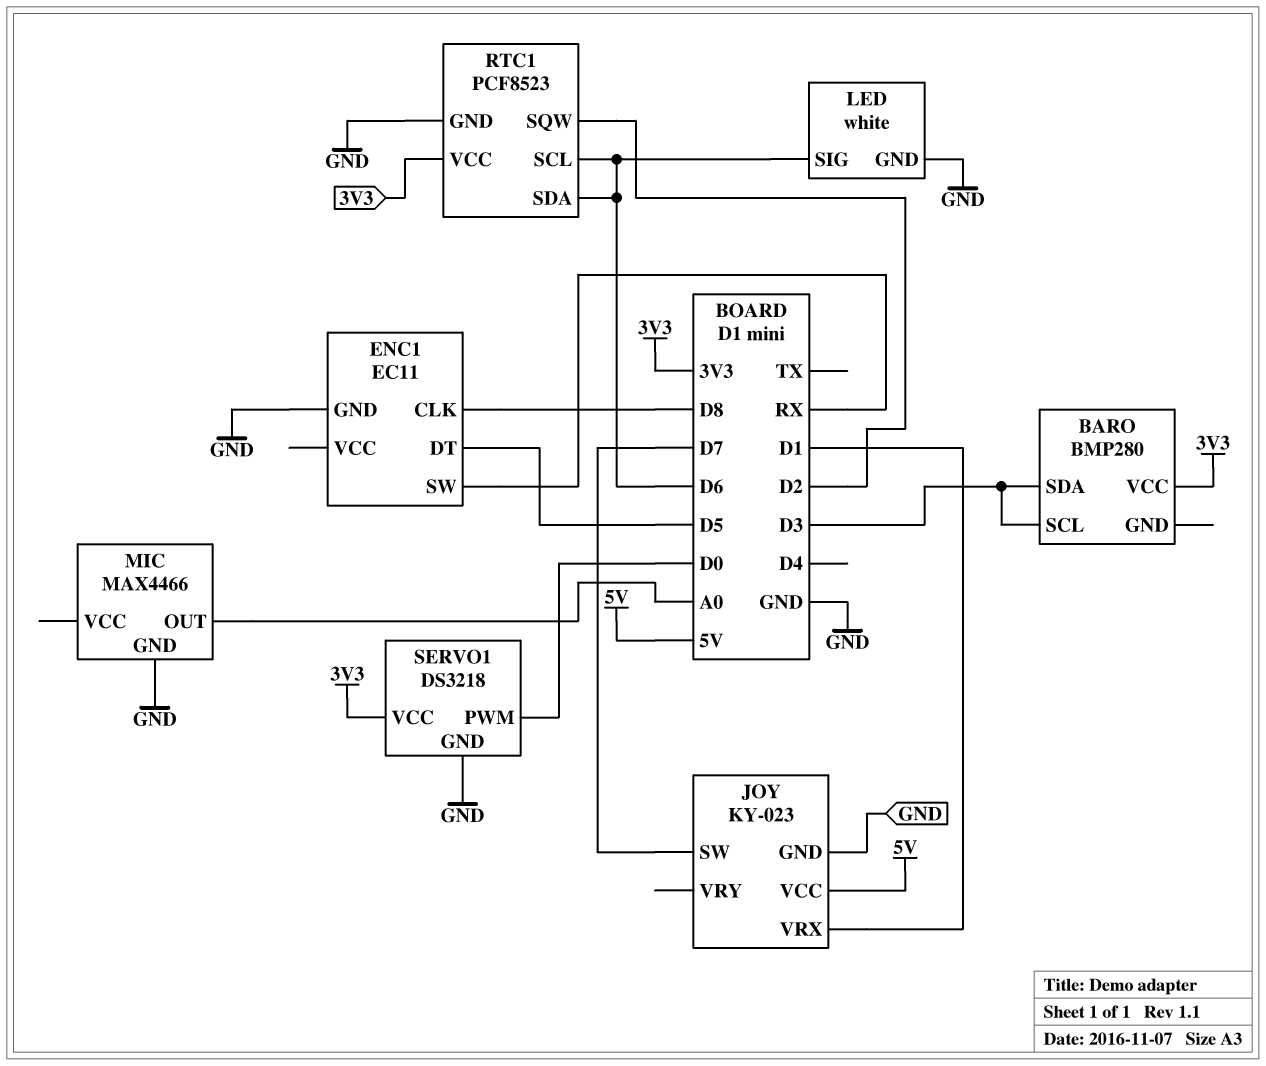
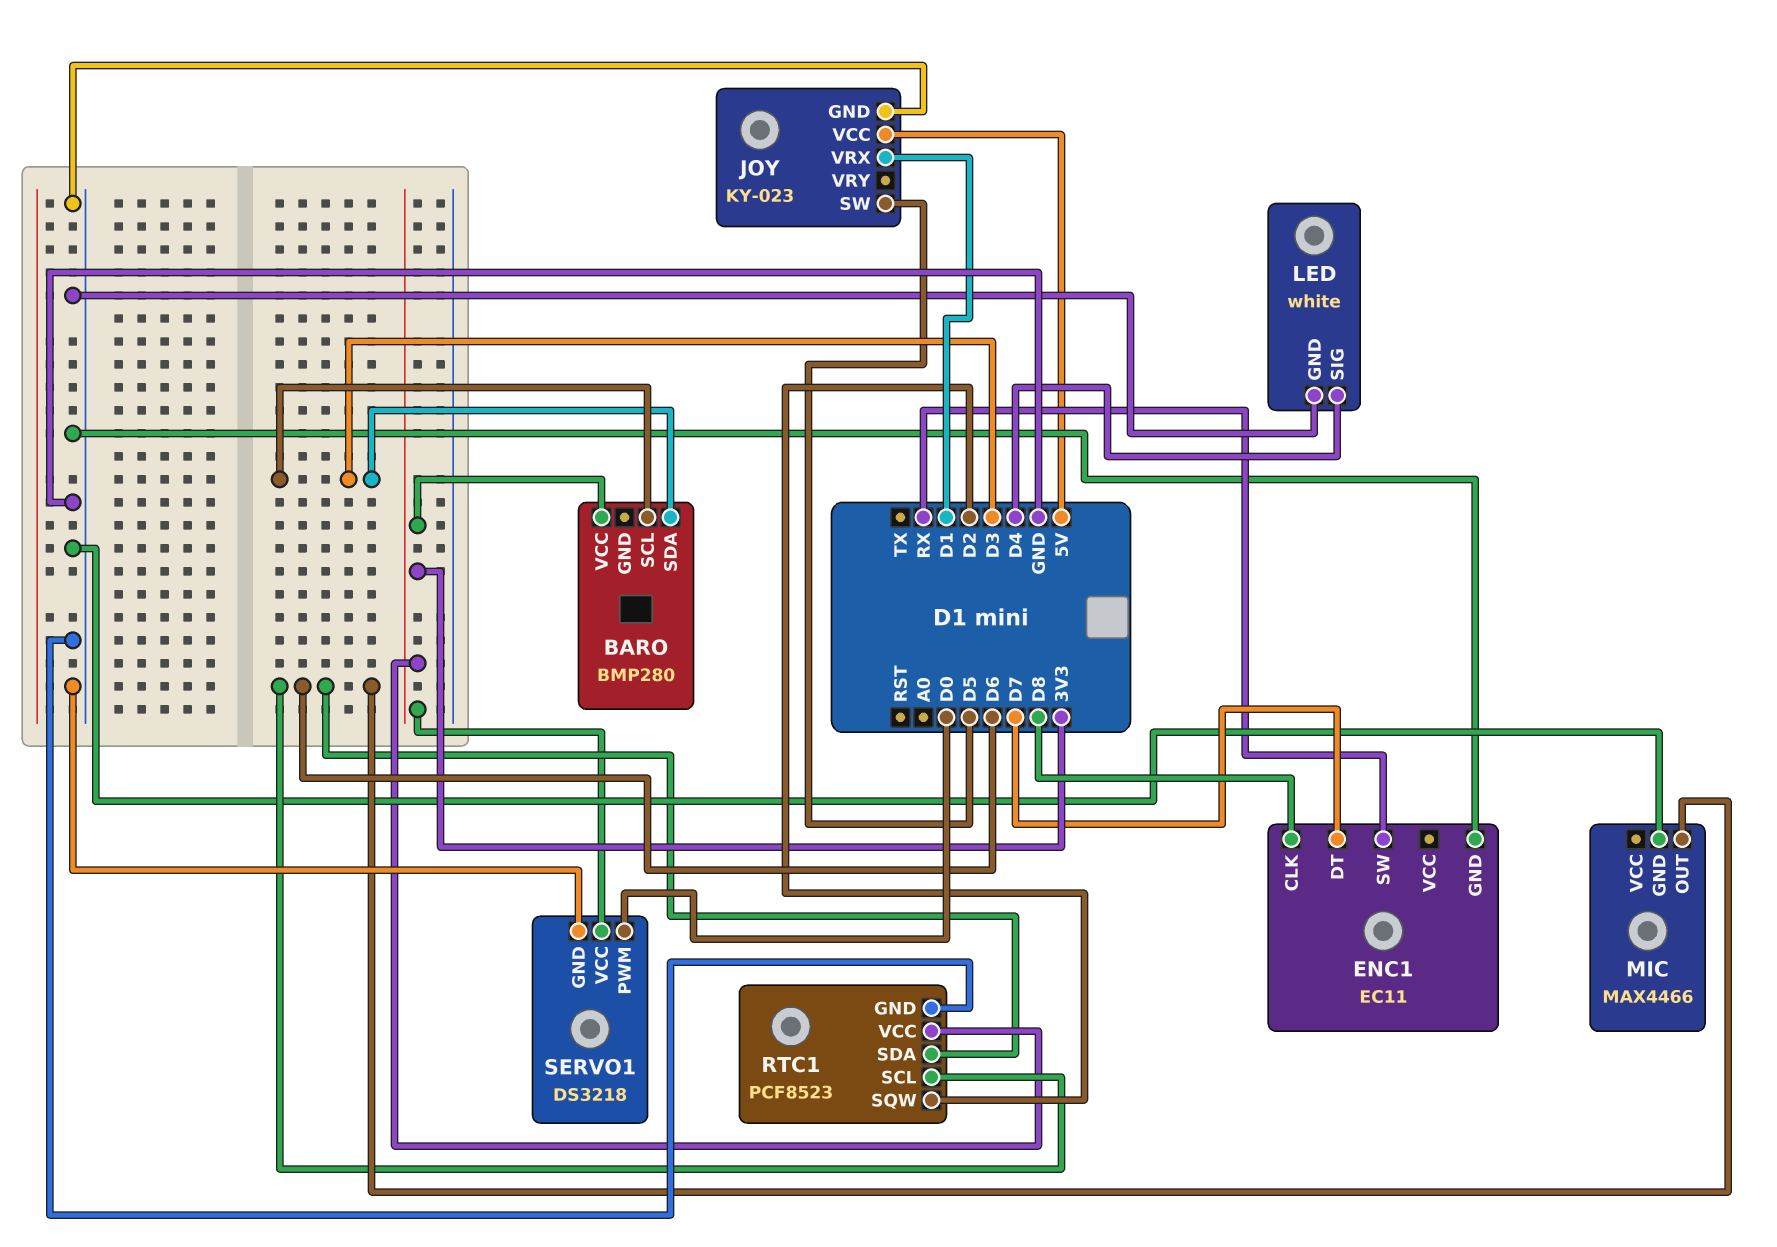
ENC1 pin DT: D5 -> D7
JOY pin SW: D7 -> D5
LED pin SIG: D6 -> D4
MIC pin OUT: A0 -> D6

